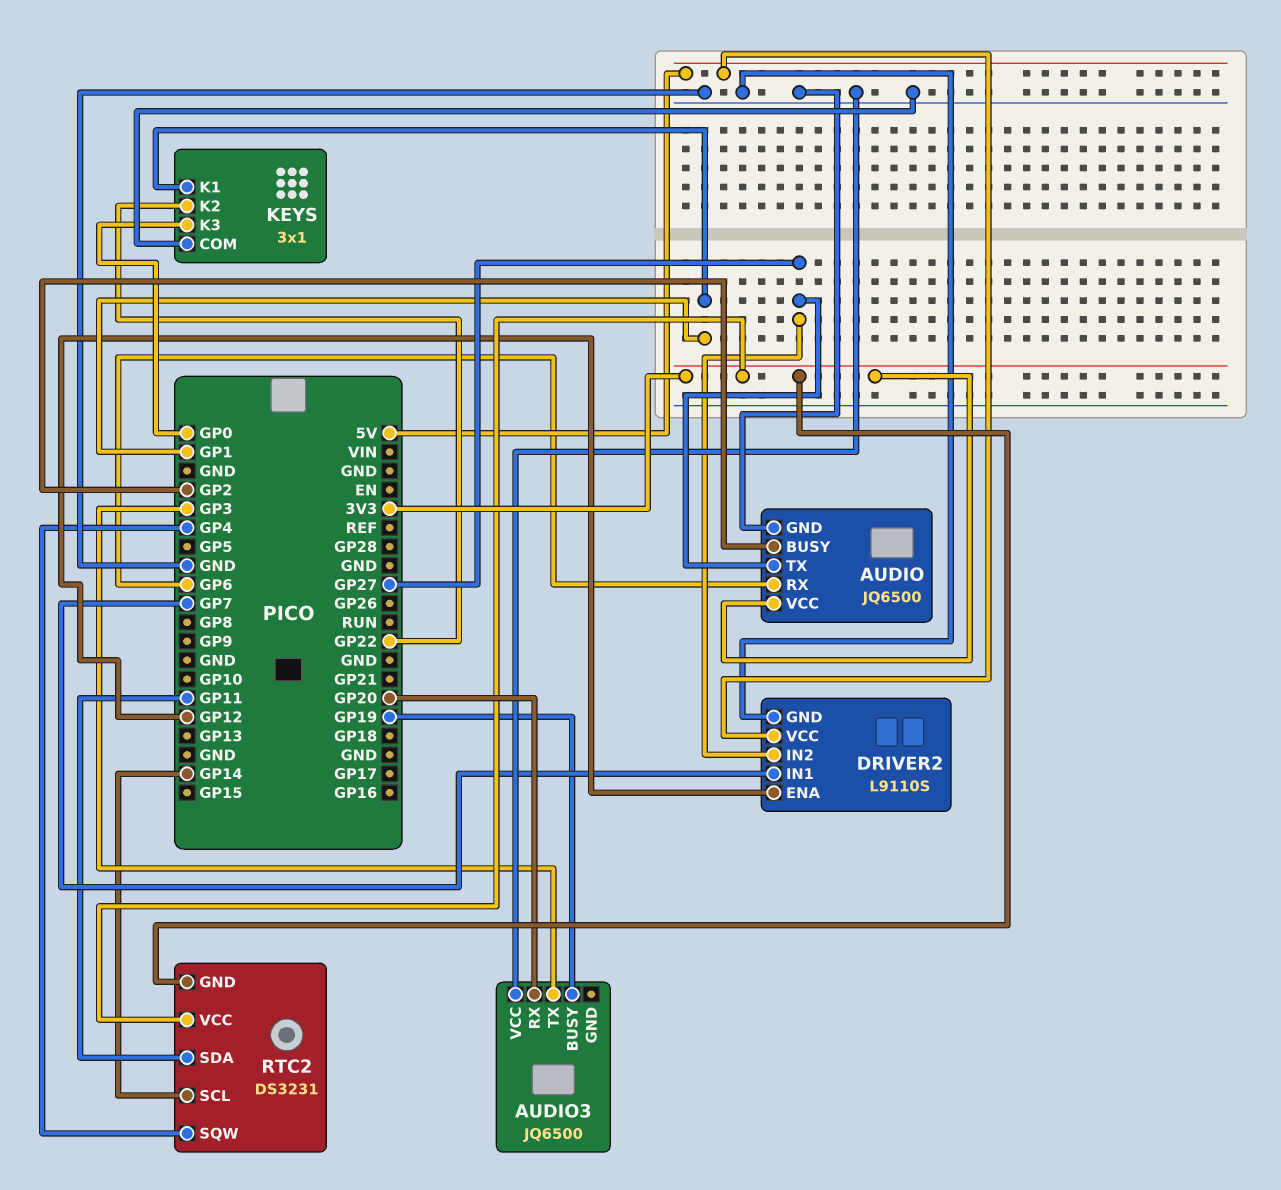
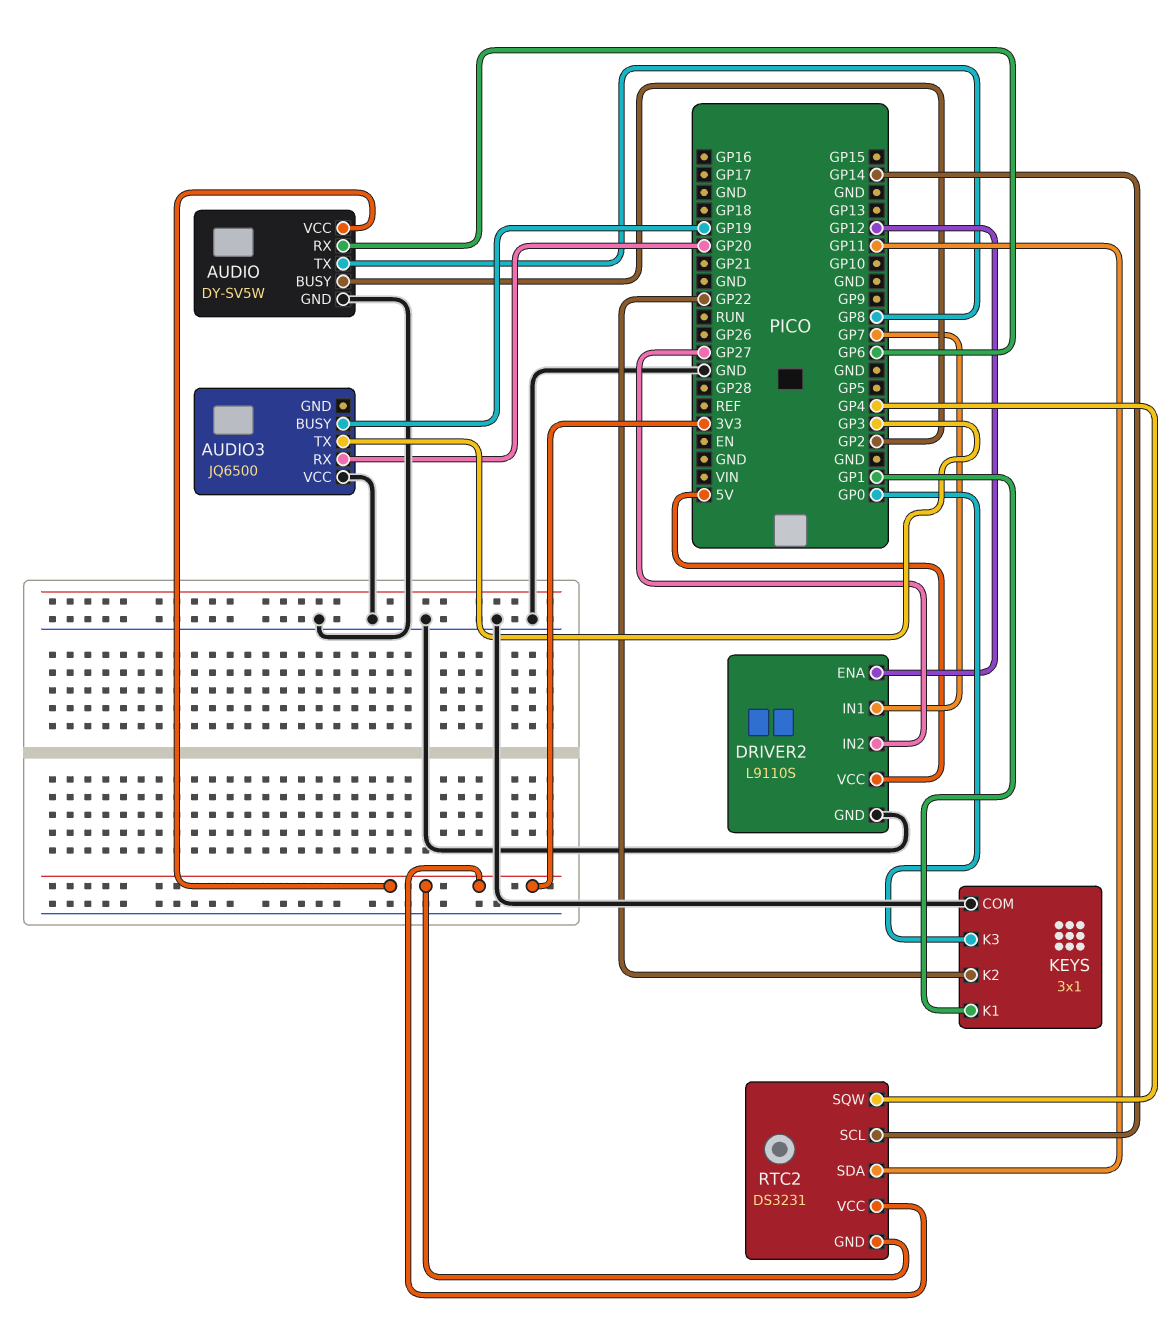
AUDIO: JQ6500 -> DY-SV5W
AUDIO pin TX: GP27 -> GP8

